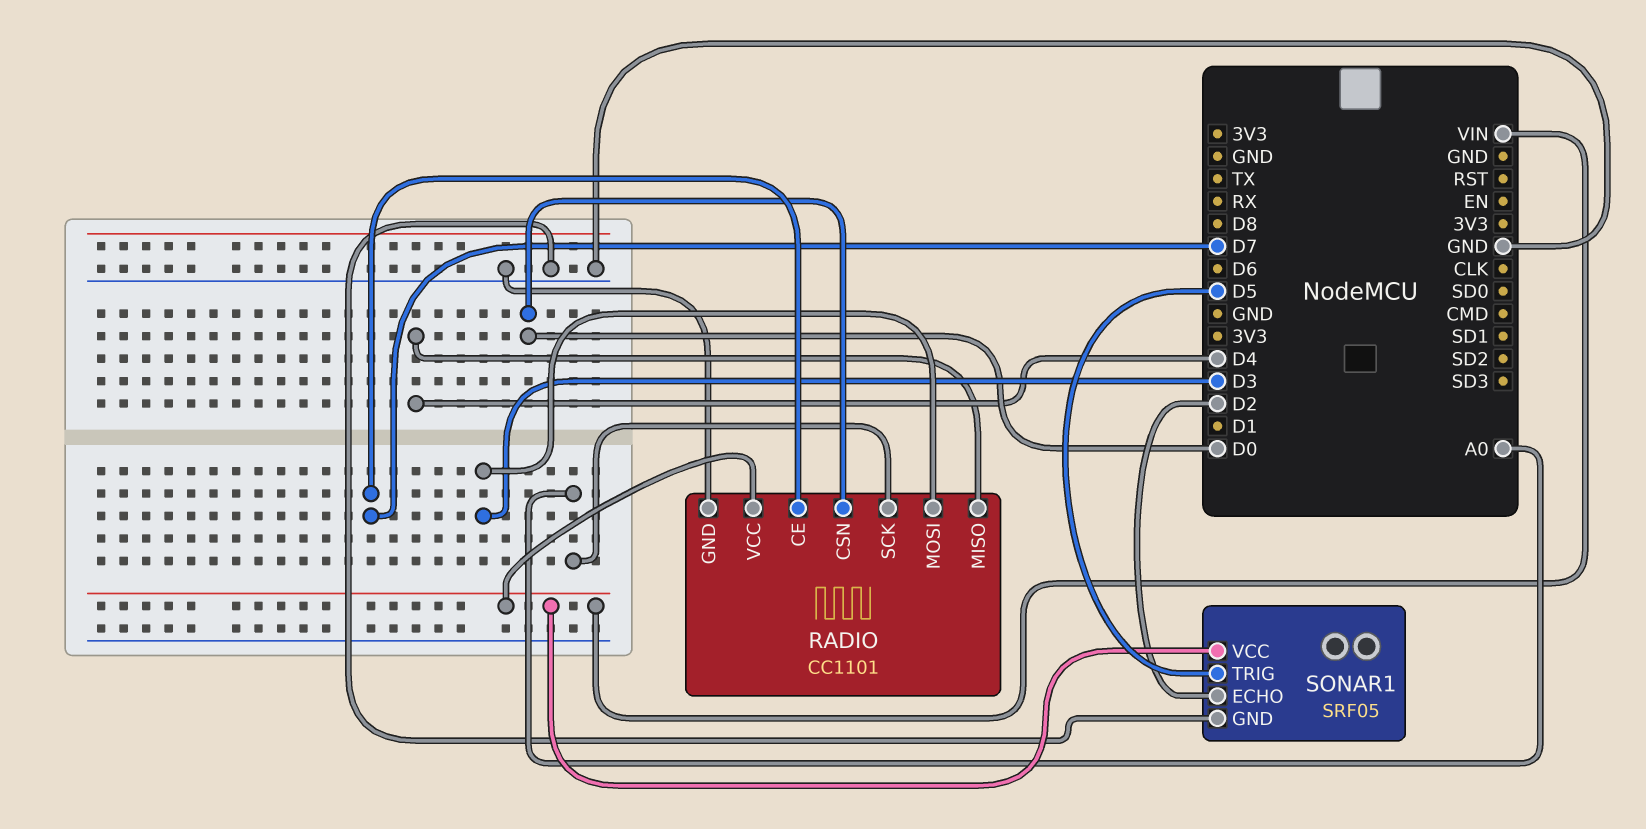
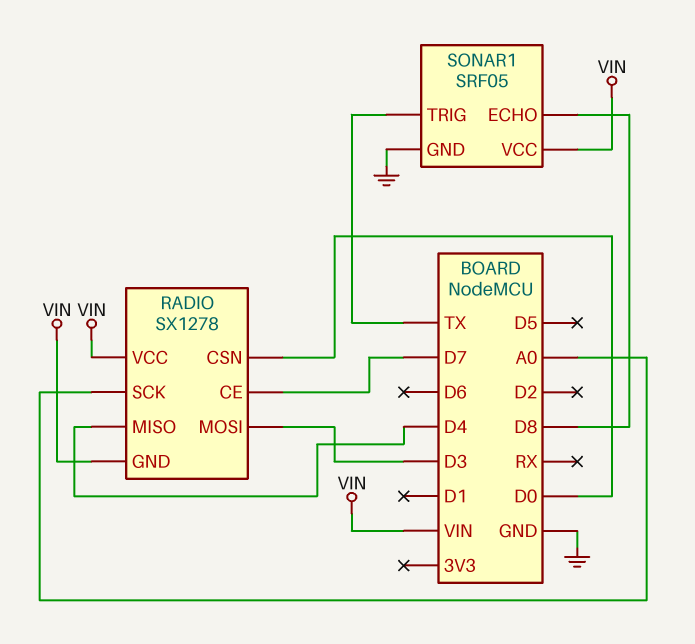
RADIO: CC1101 -> SX1278
RADIO pin GND: GND -> VIN
SONAR1 pin ECHO: D2 -> D8
SONAR1 pin TRIG: D5 -> TX

